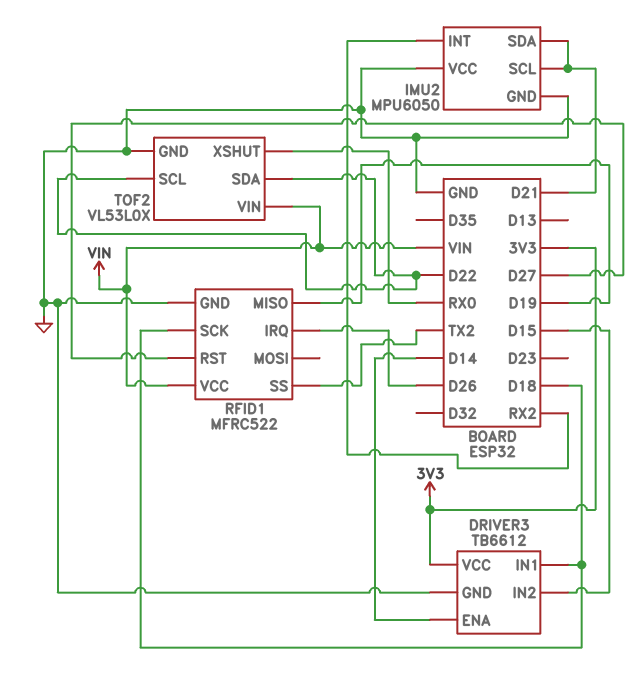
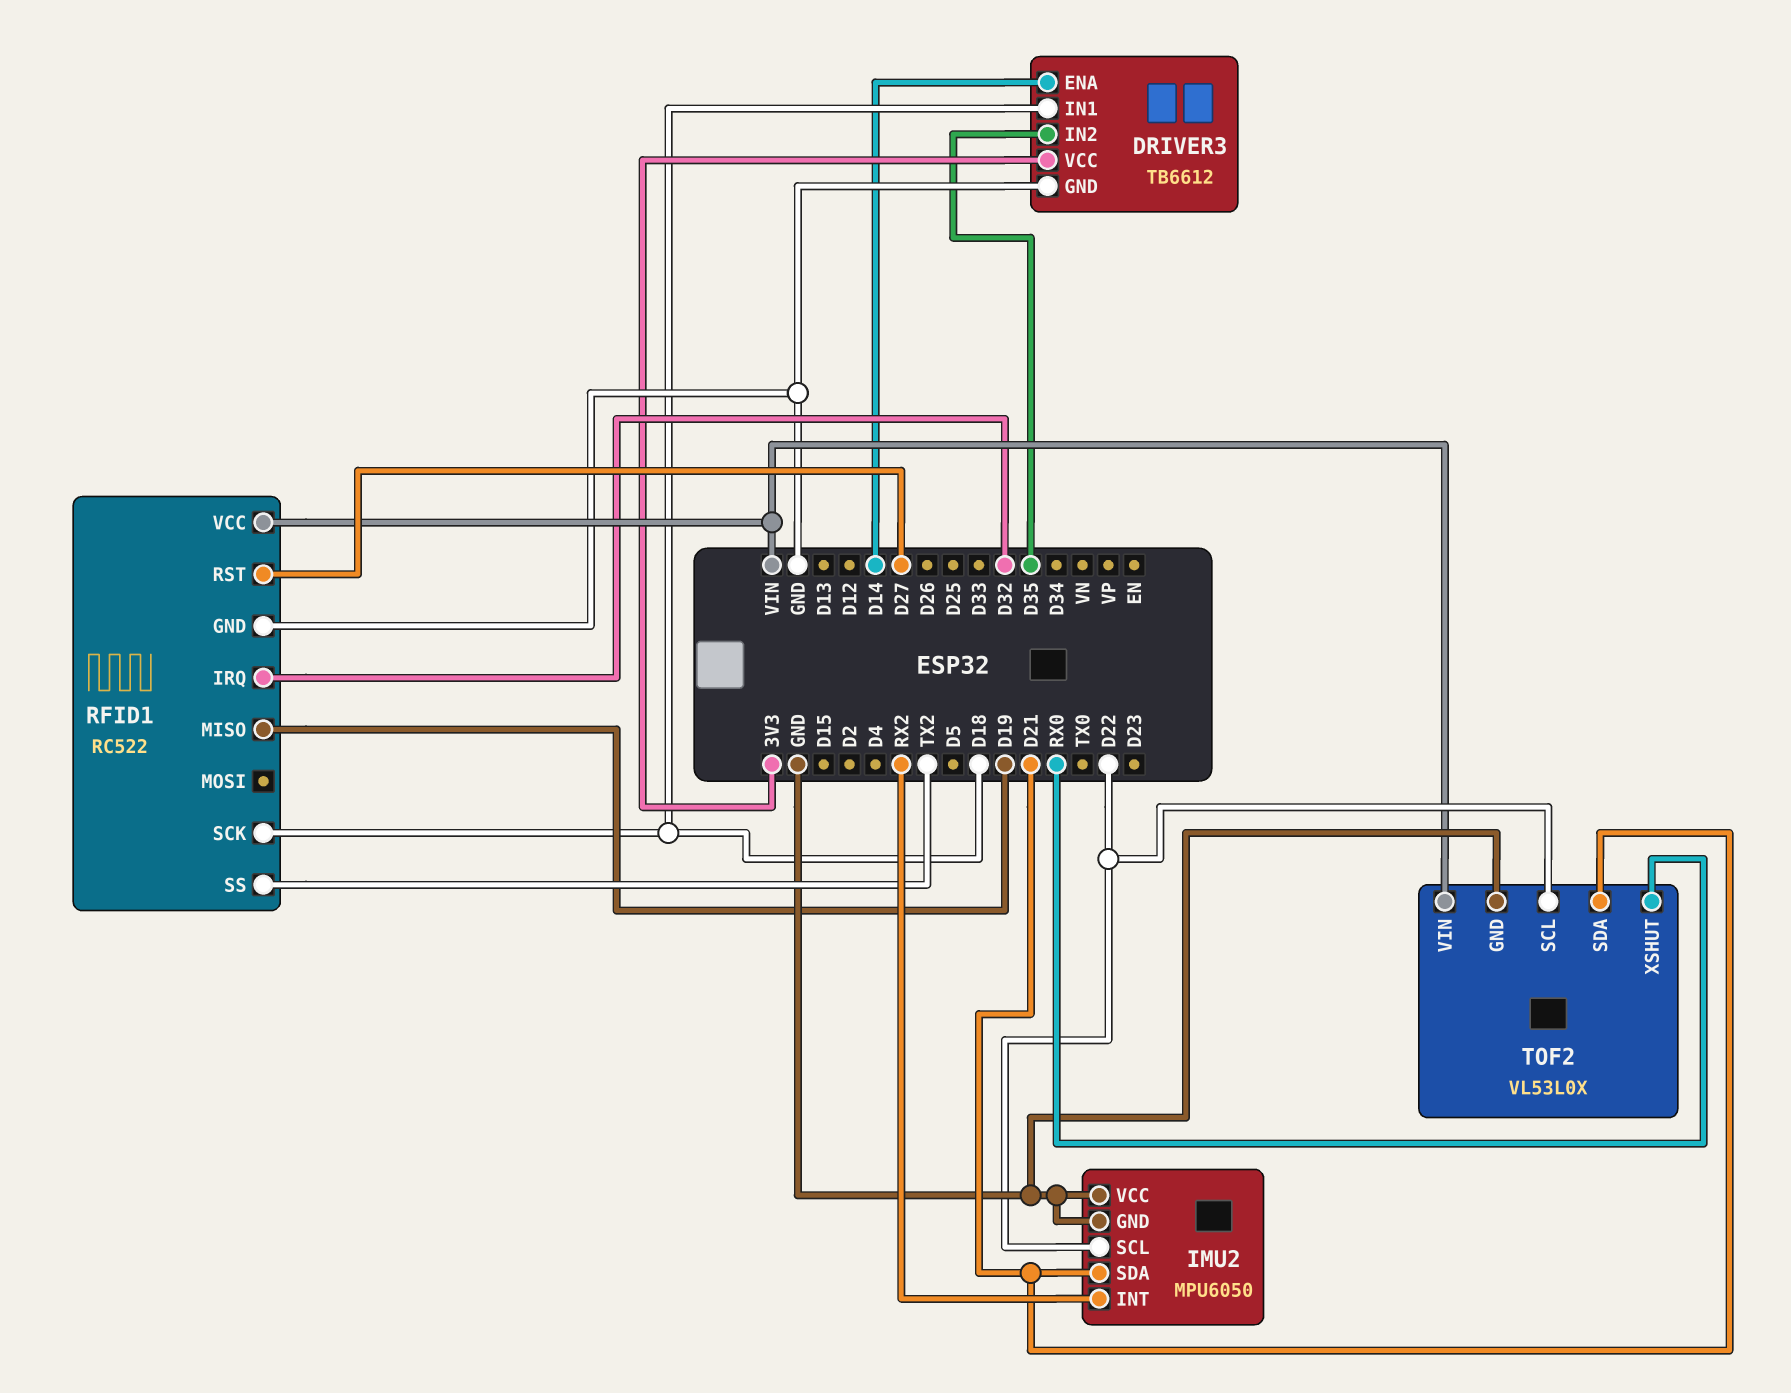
DRIVER3 pin IN2: D15 -> D35
IMU2 pin SCL: D21 -> D22
RFID1: MFRC522 -> RC522
RFID1 pin IRQ: D26 -> D32
TOF2 pin SDA: D22 -> D21

